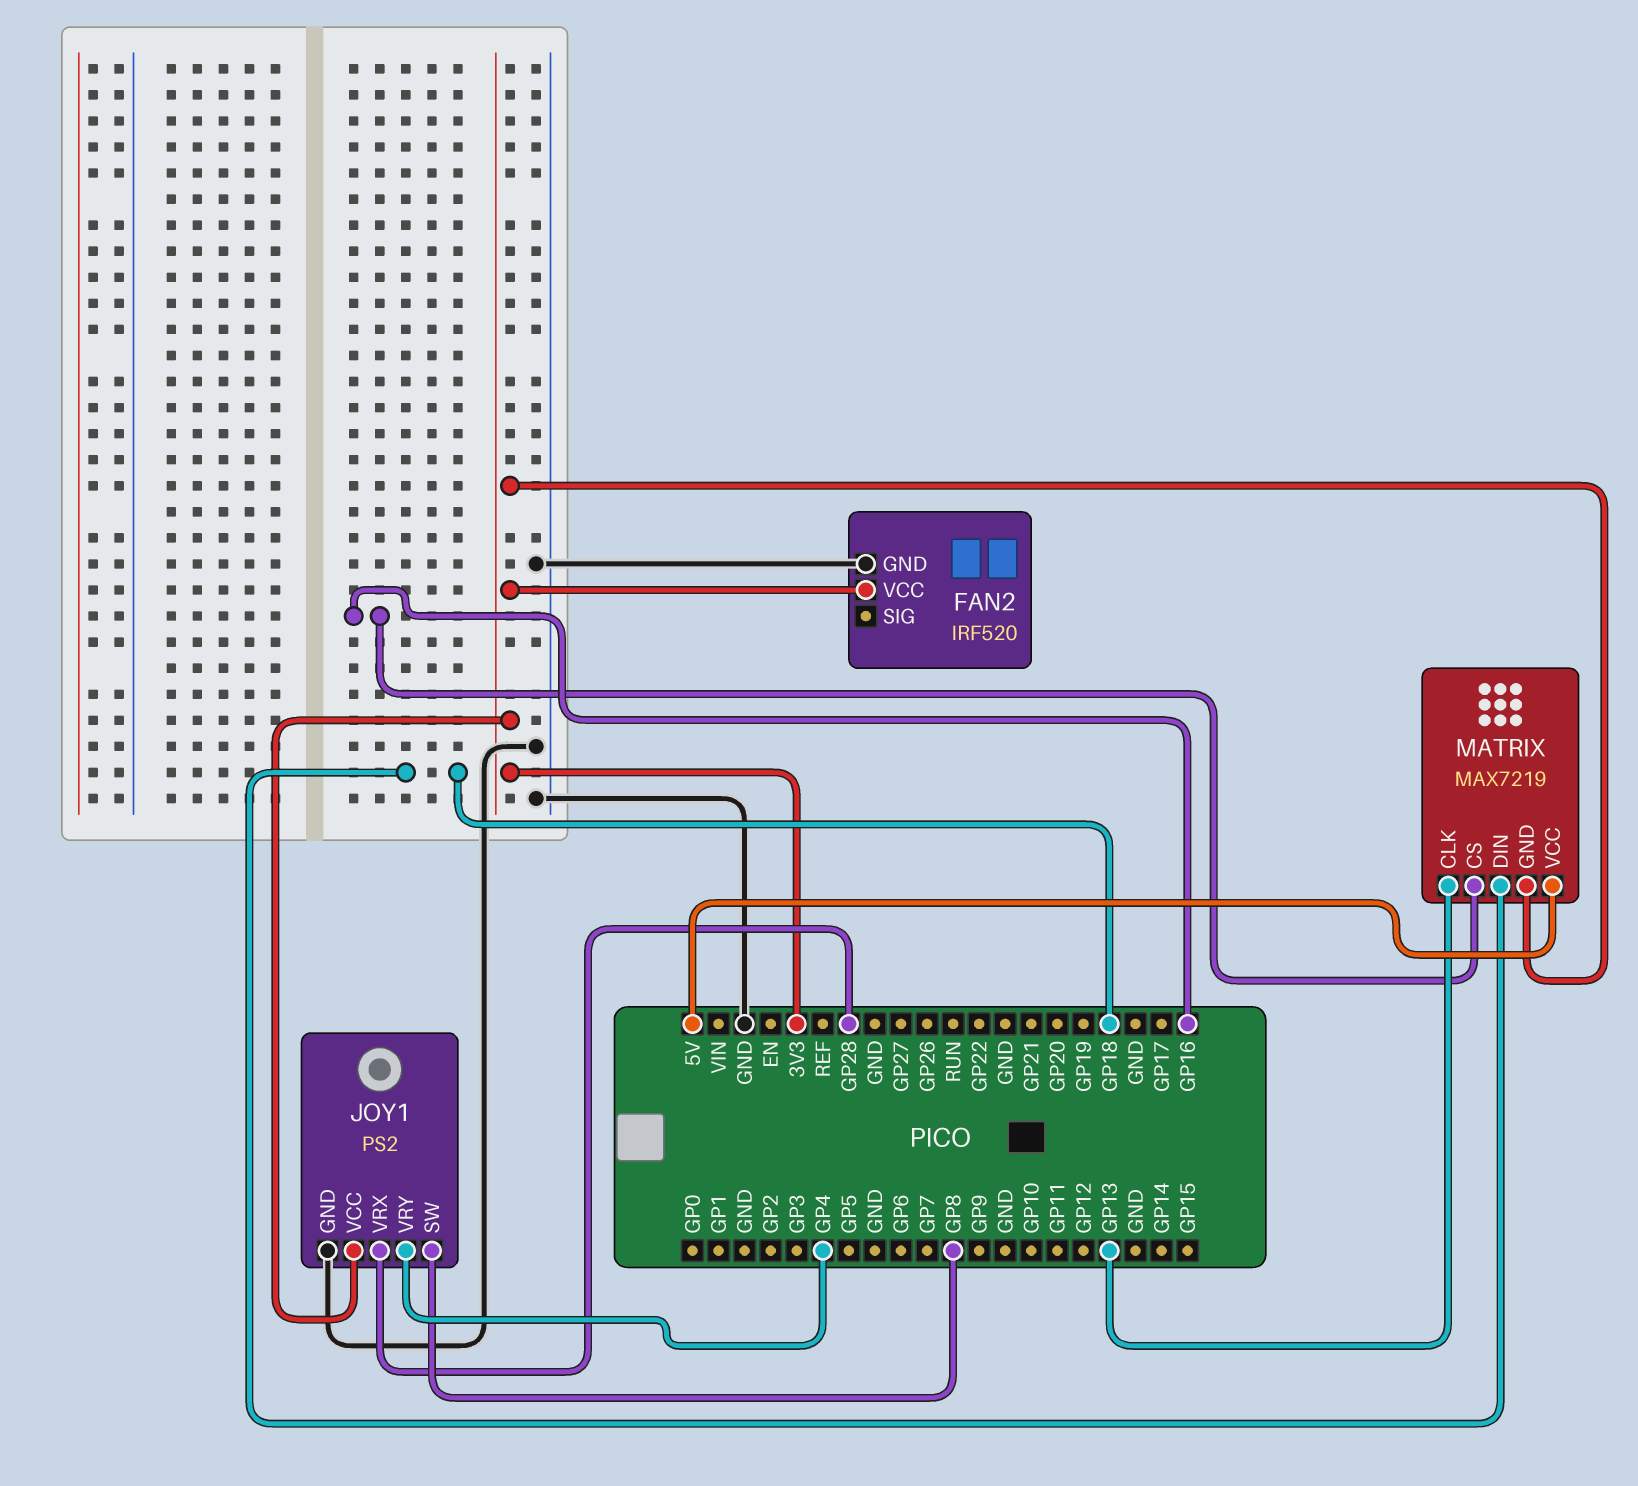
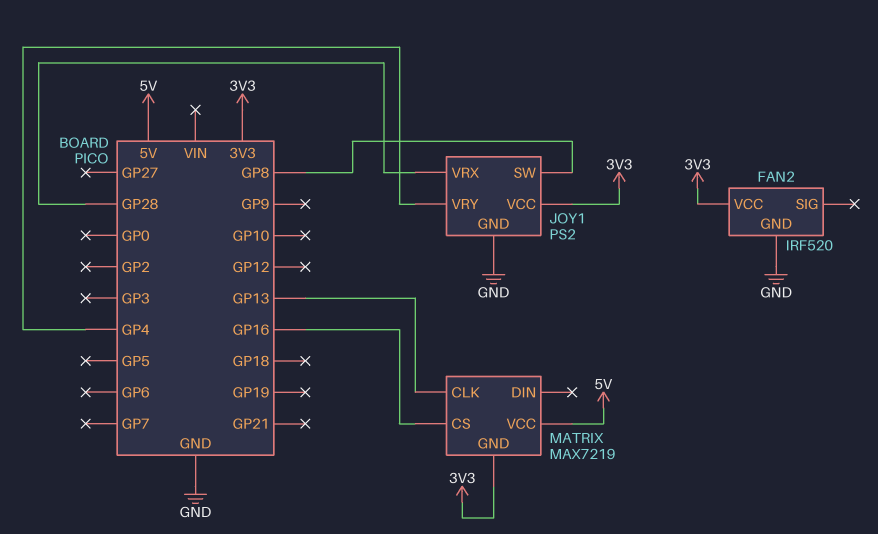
MATRIX pin DIN: GP18 -> none

